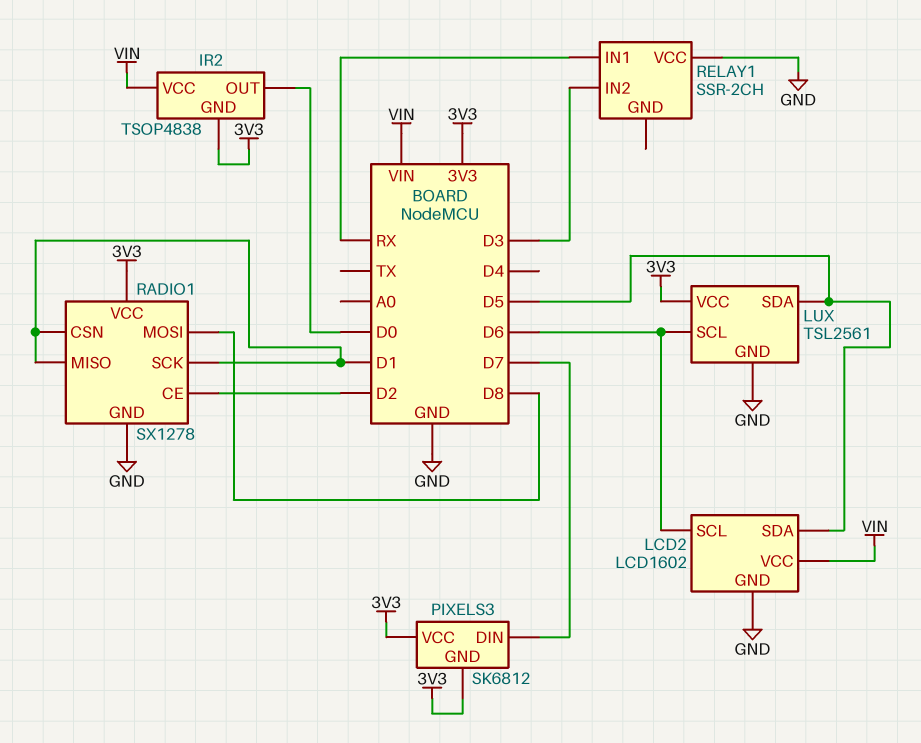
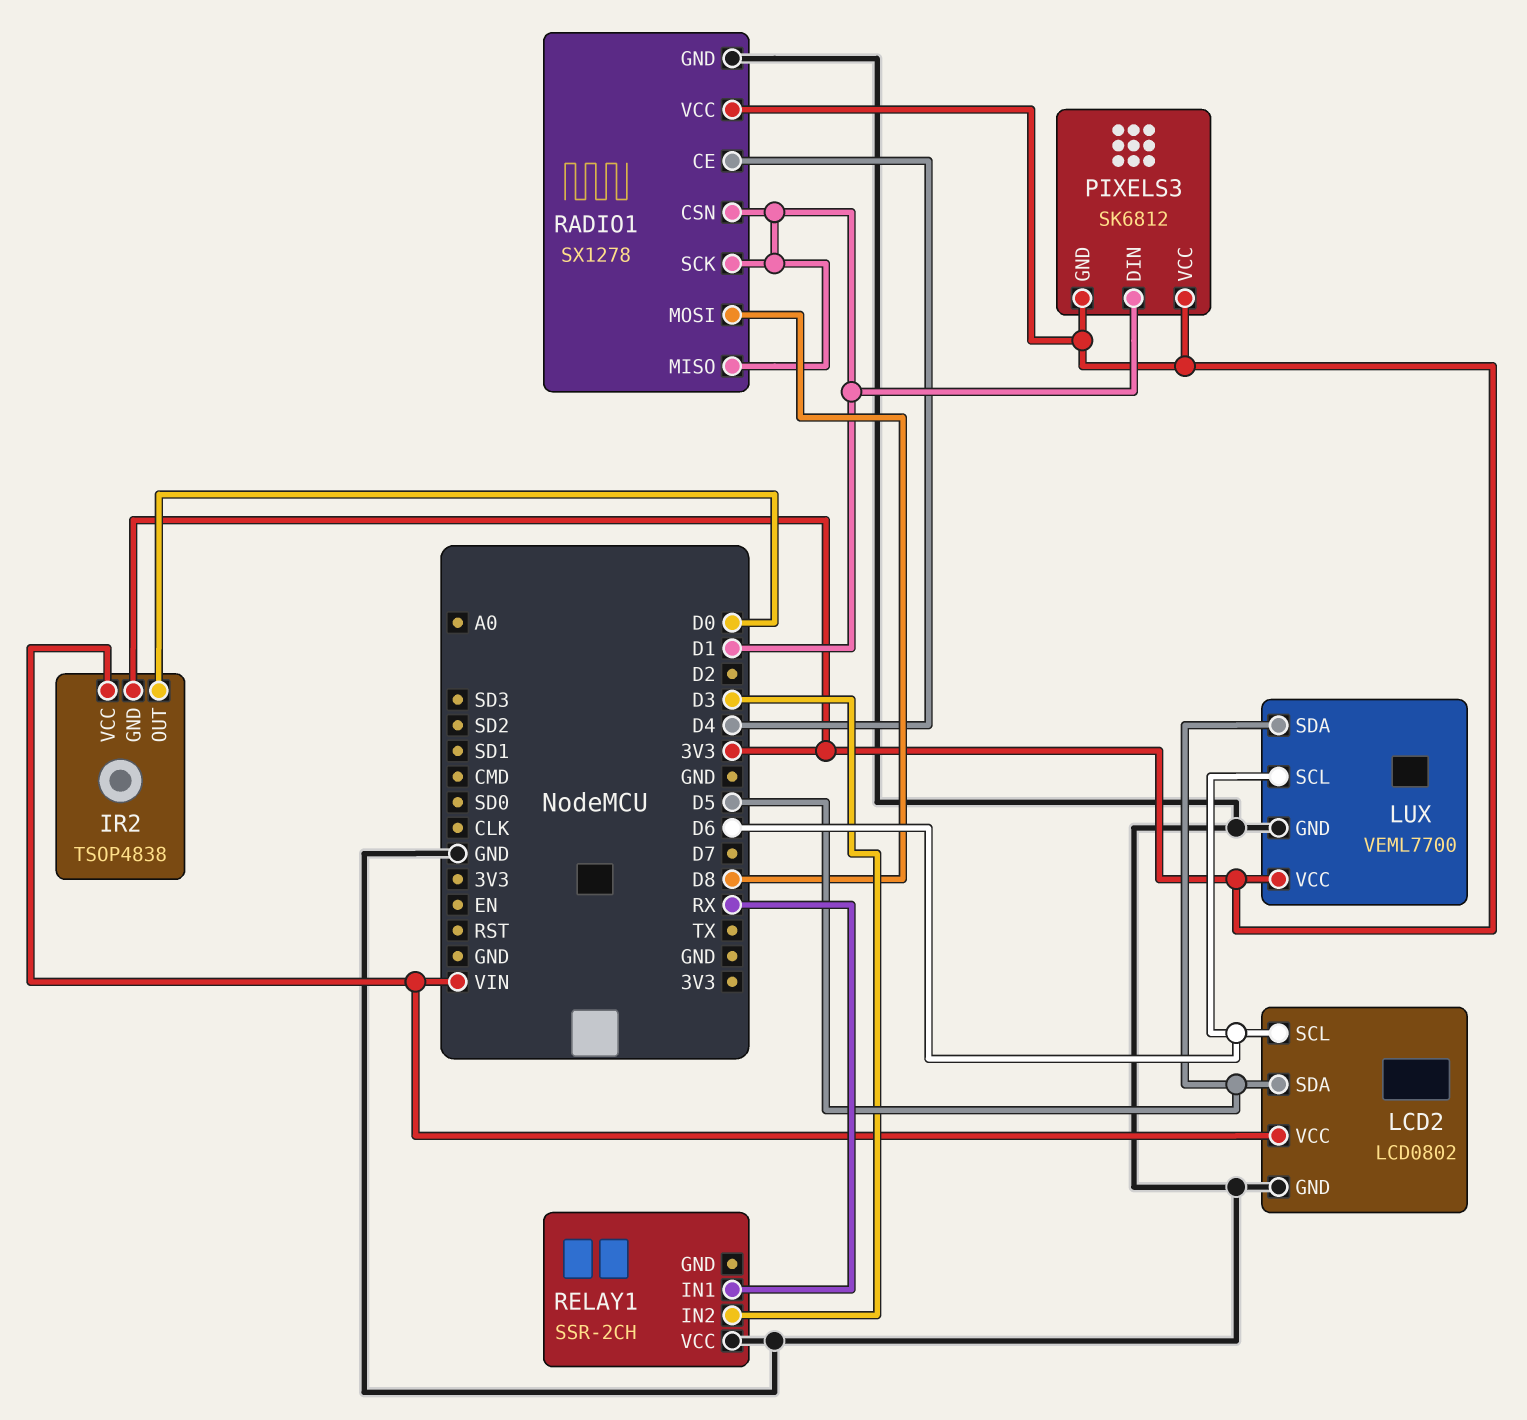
LCD2: LCD1602 -> LCD0802
LUX: TSL2561 -> VEML7700
PIXELS3 pin DIN: D7 -> D1
RADIO1 pin CE: D2 -> D4

